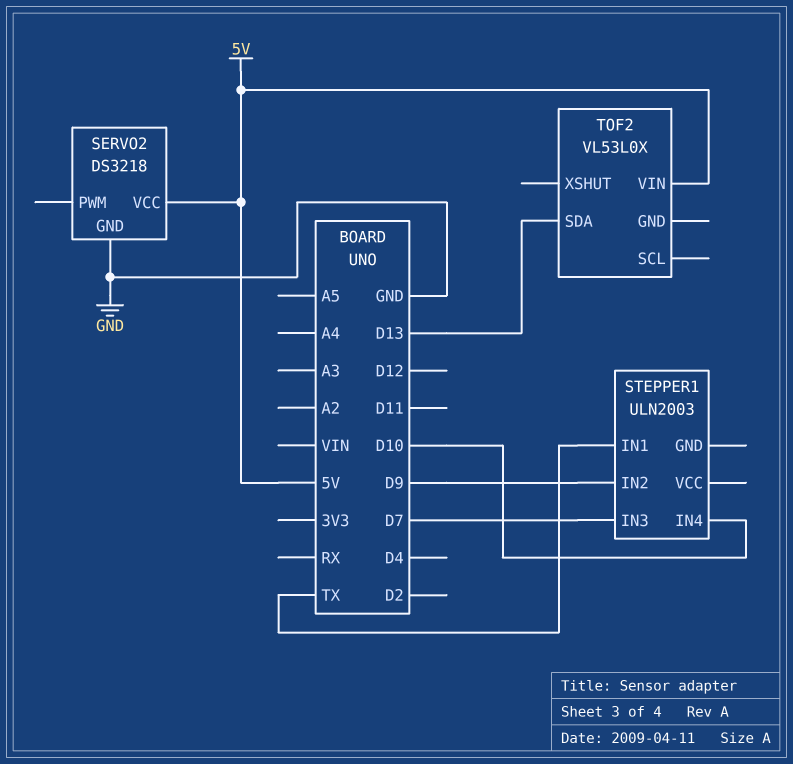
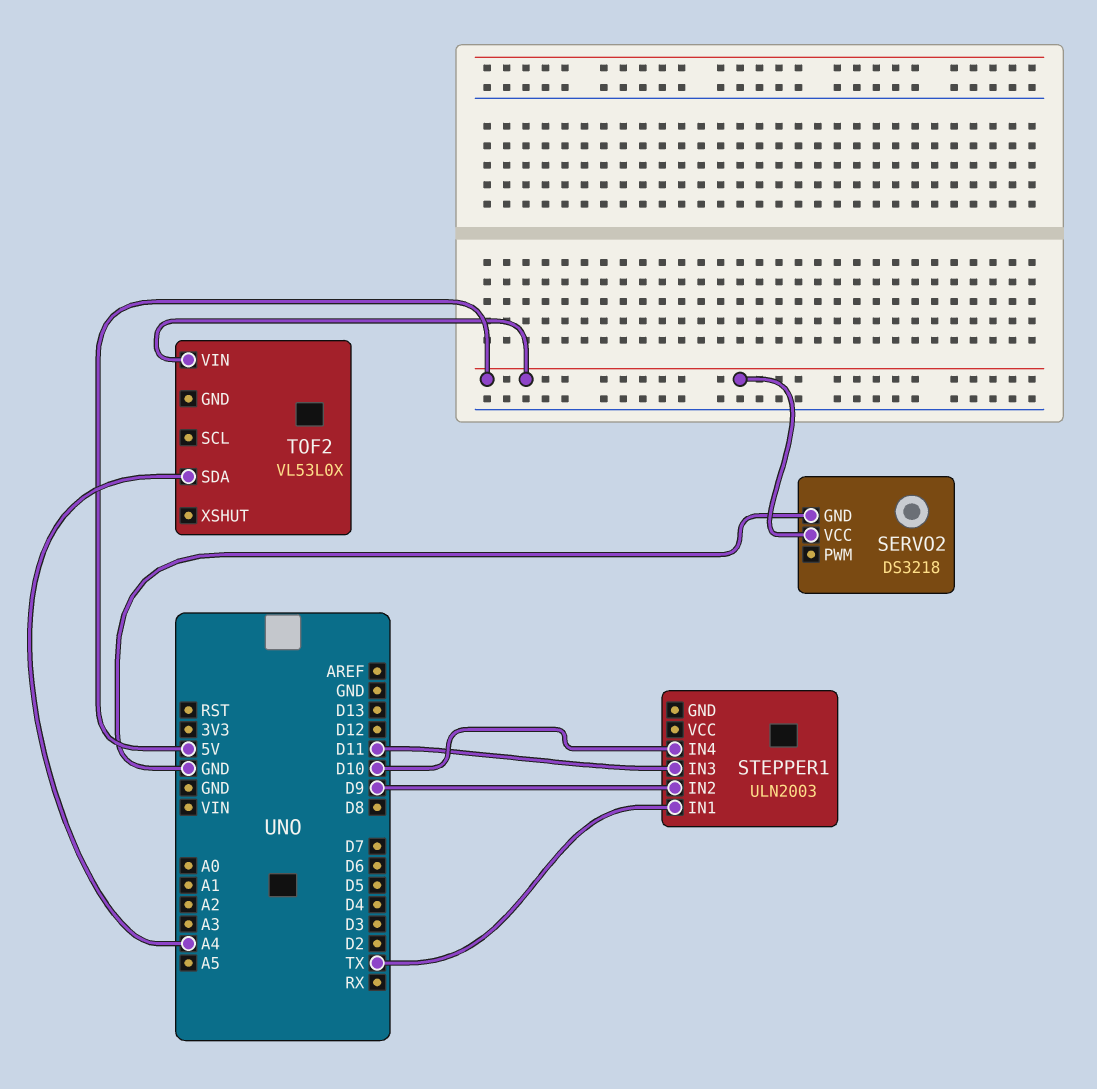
STEPPER1 pin IN3: D7 -> D11
TOF2 pin SDA: D13 -> A4

